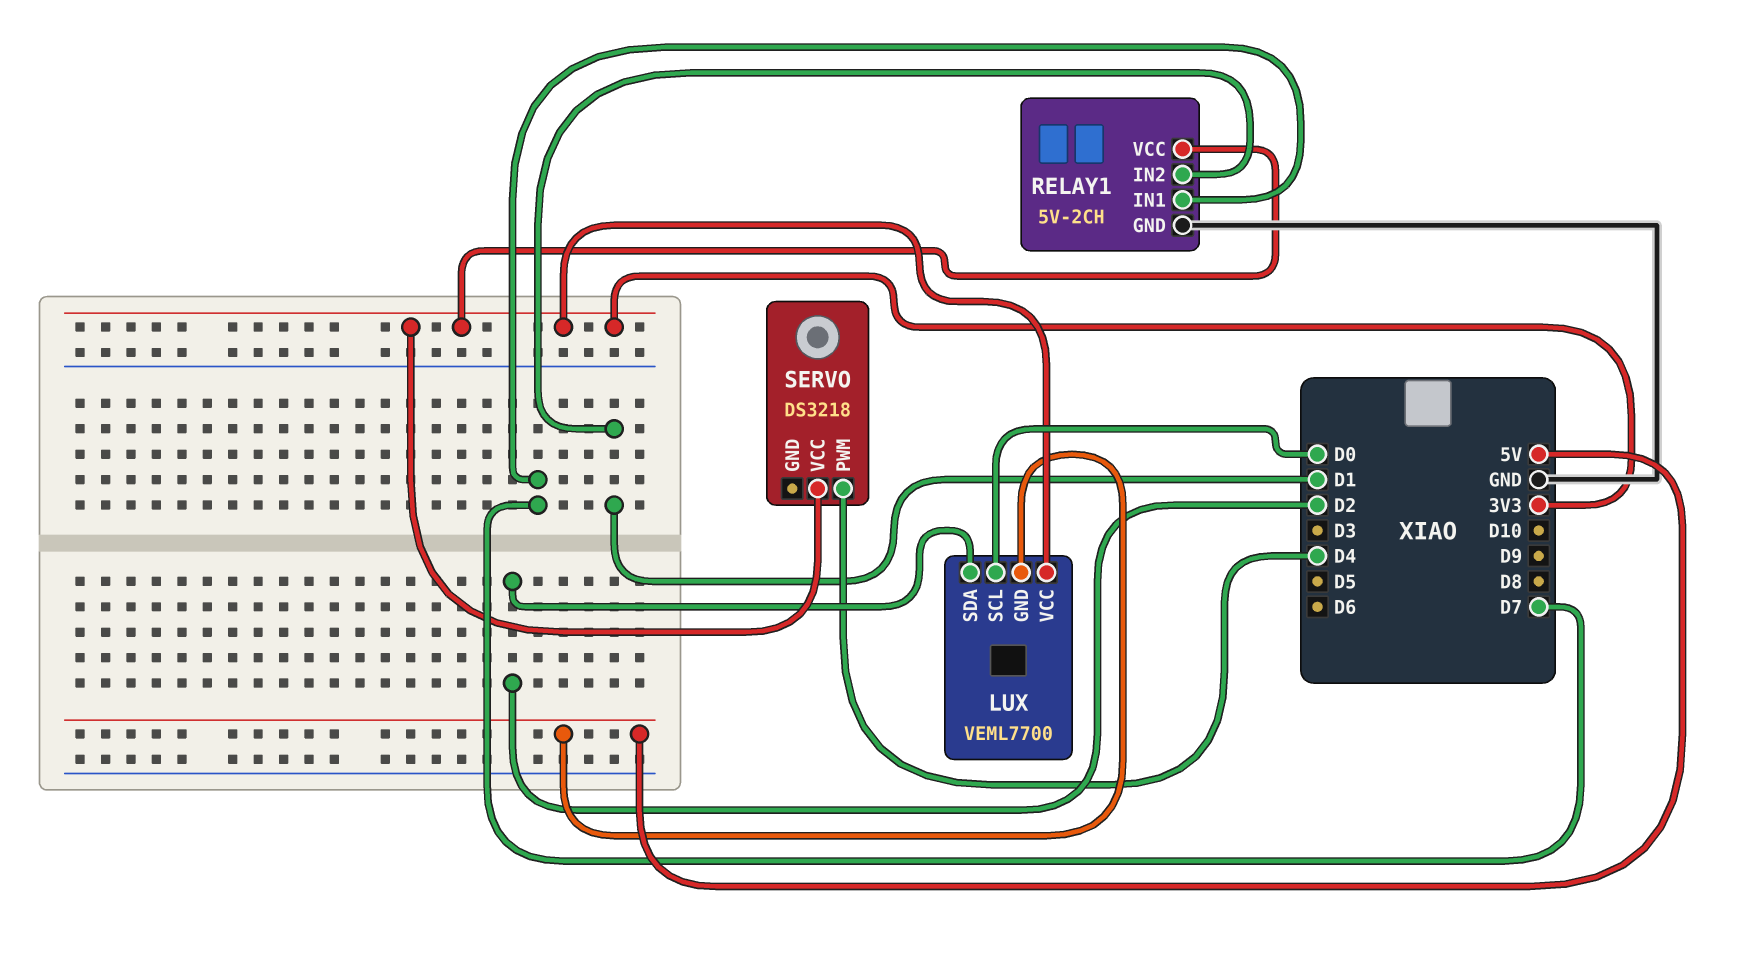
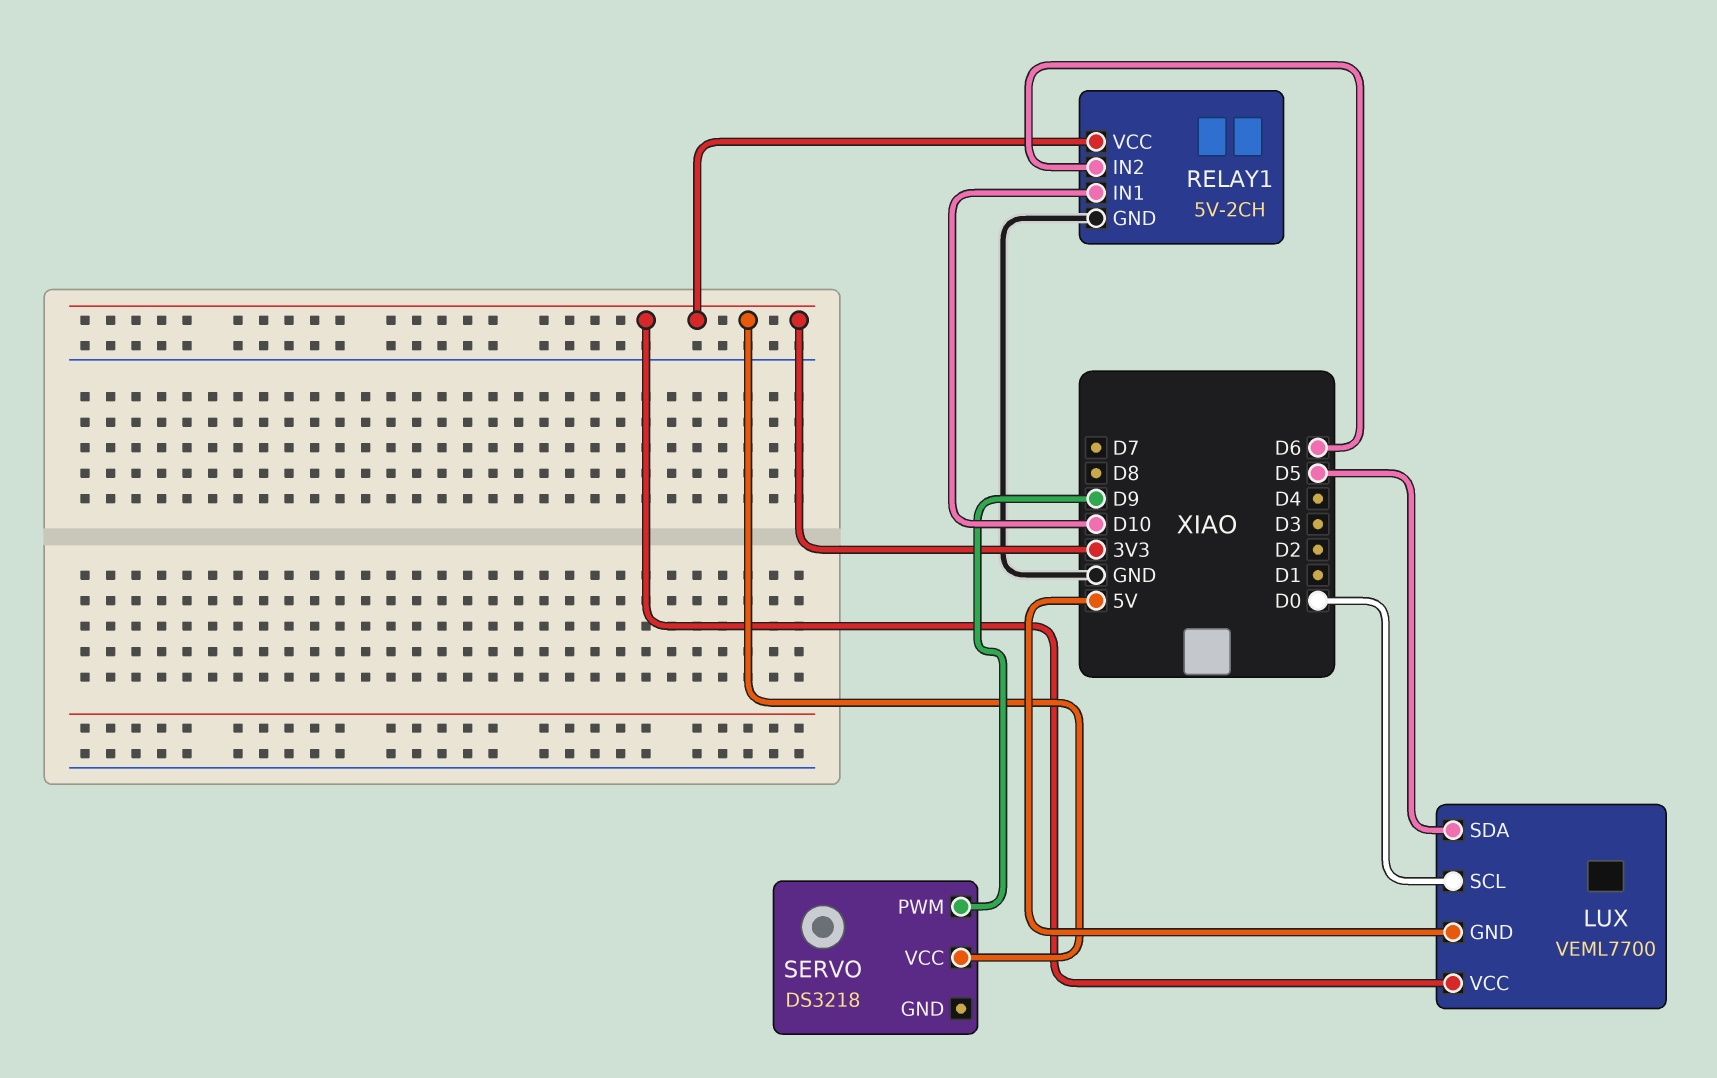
LUX pin SDA: D2 -> D5
RELAY1 pin IN1: D7 -> D10
RELAY1 pin IN2: D1 -> D6
SERVO pin PWM: D4 -> D9

